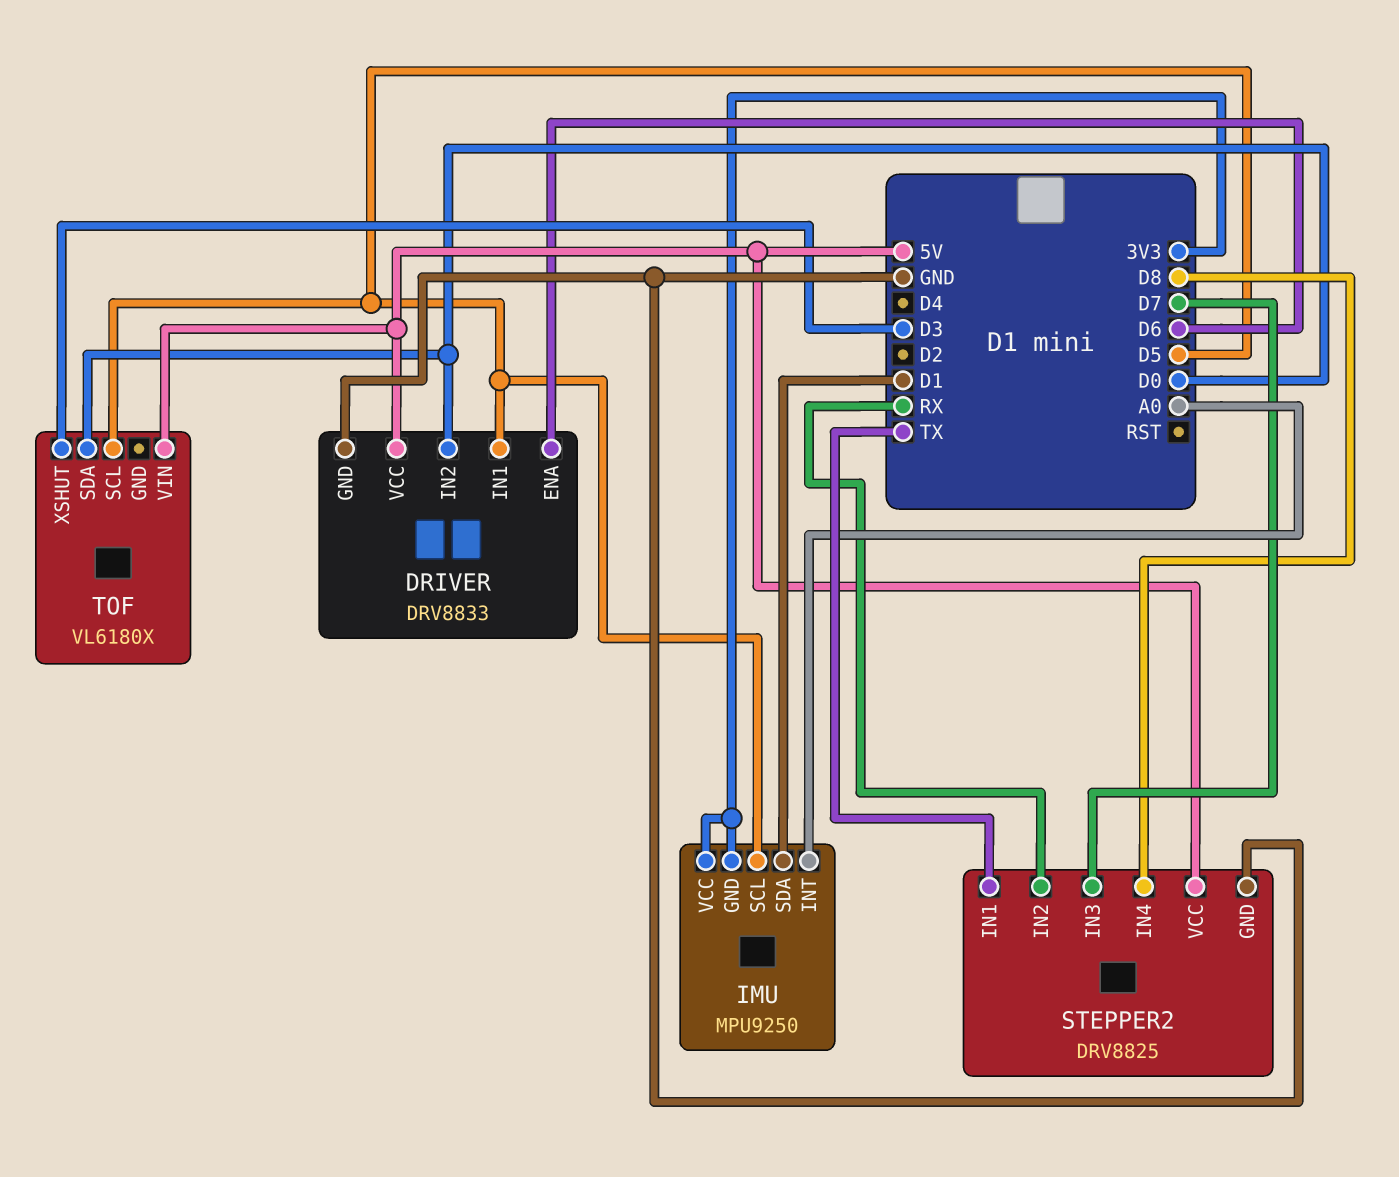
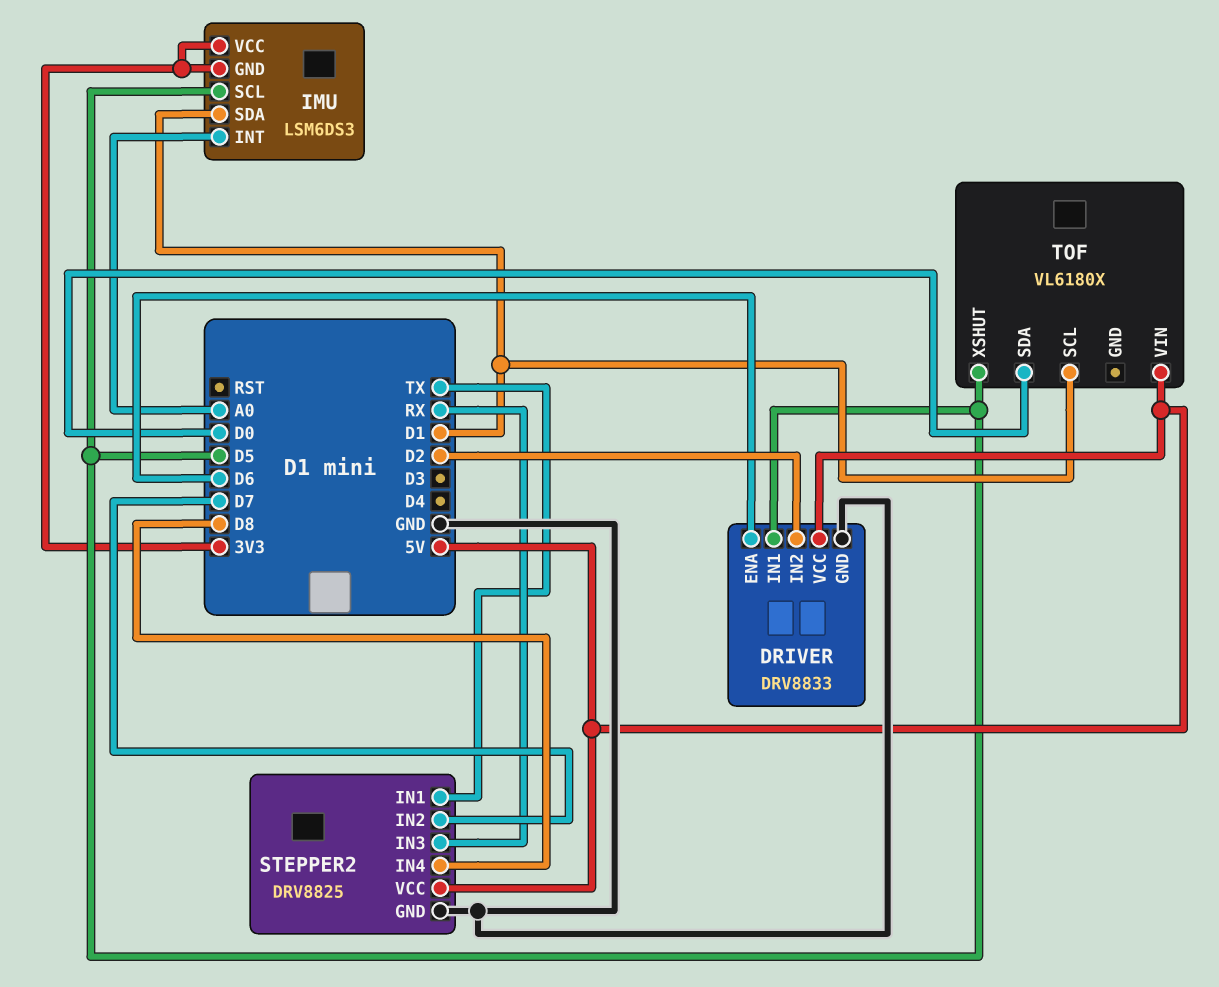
DRIVER pin IN2: D0 -> D2
IMU: MPU9250 -> LSM6DS3
STEPPER2 pin IN2: RX -> D7
STEPPER2 pin IN3: D7 -> RX
TOF pin SCL: D5 -> D1
TOF pin XSHUT: D3 -> D5

